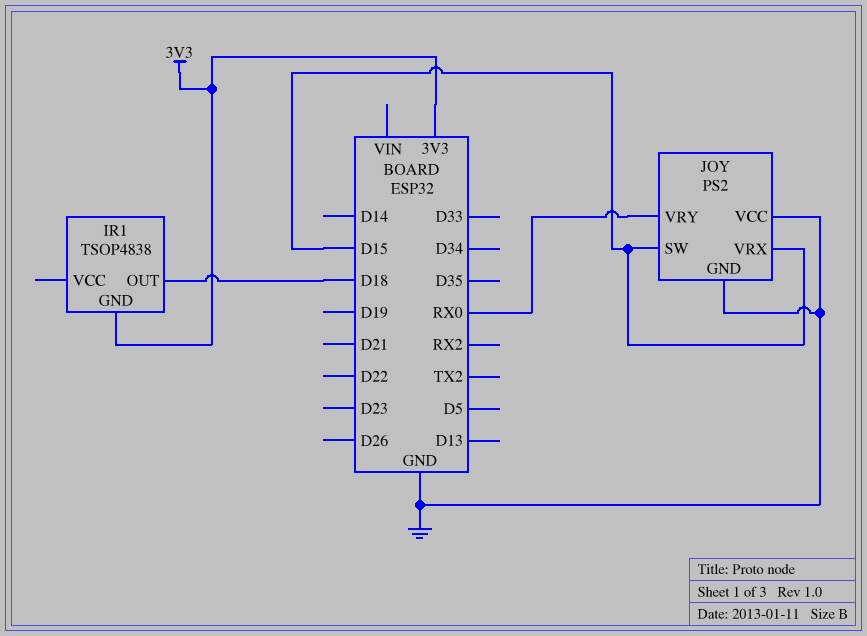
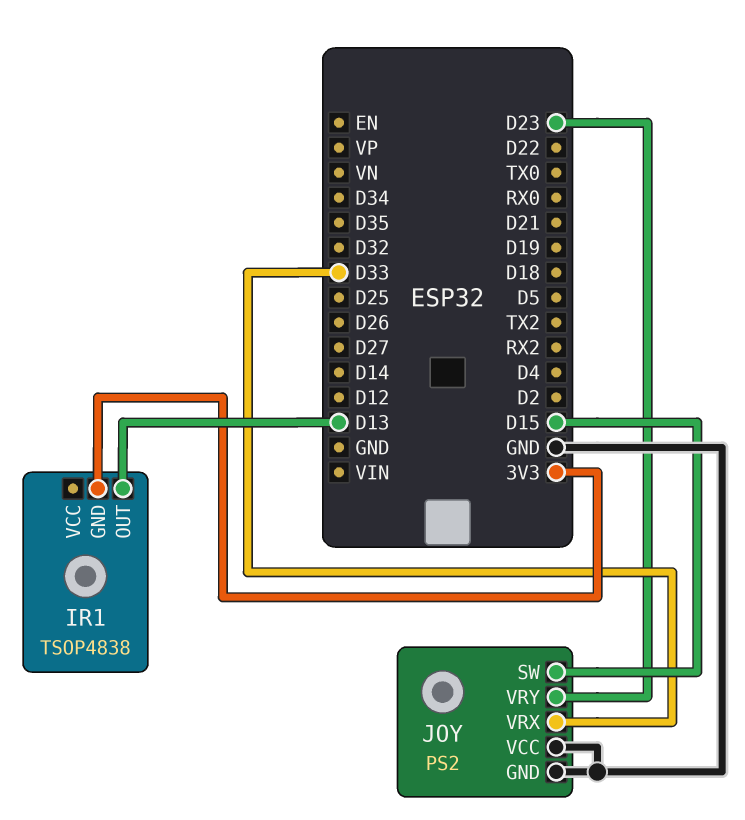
IR1 pin OUT: D18 -> D13
JOY pin VRX: D15 -> D33
JOY pin VRY: RX0 -> D23

